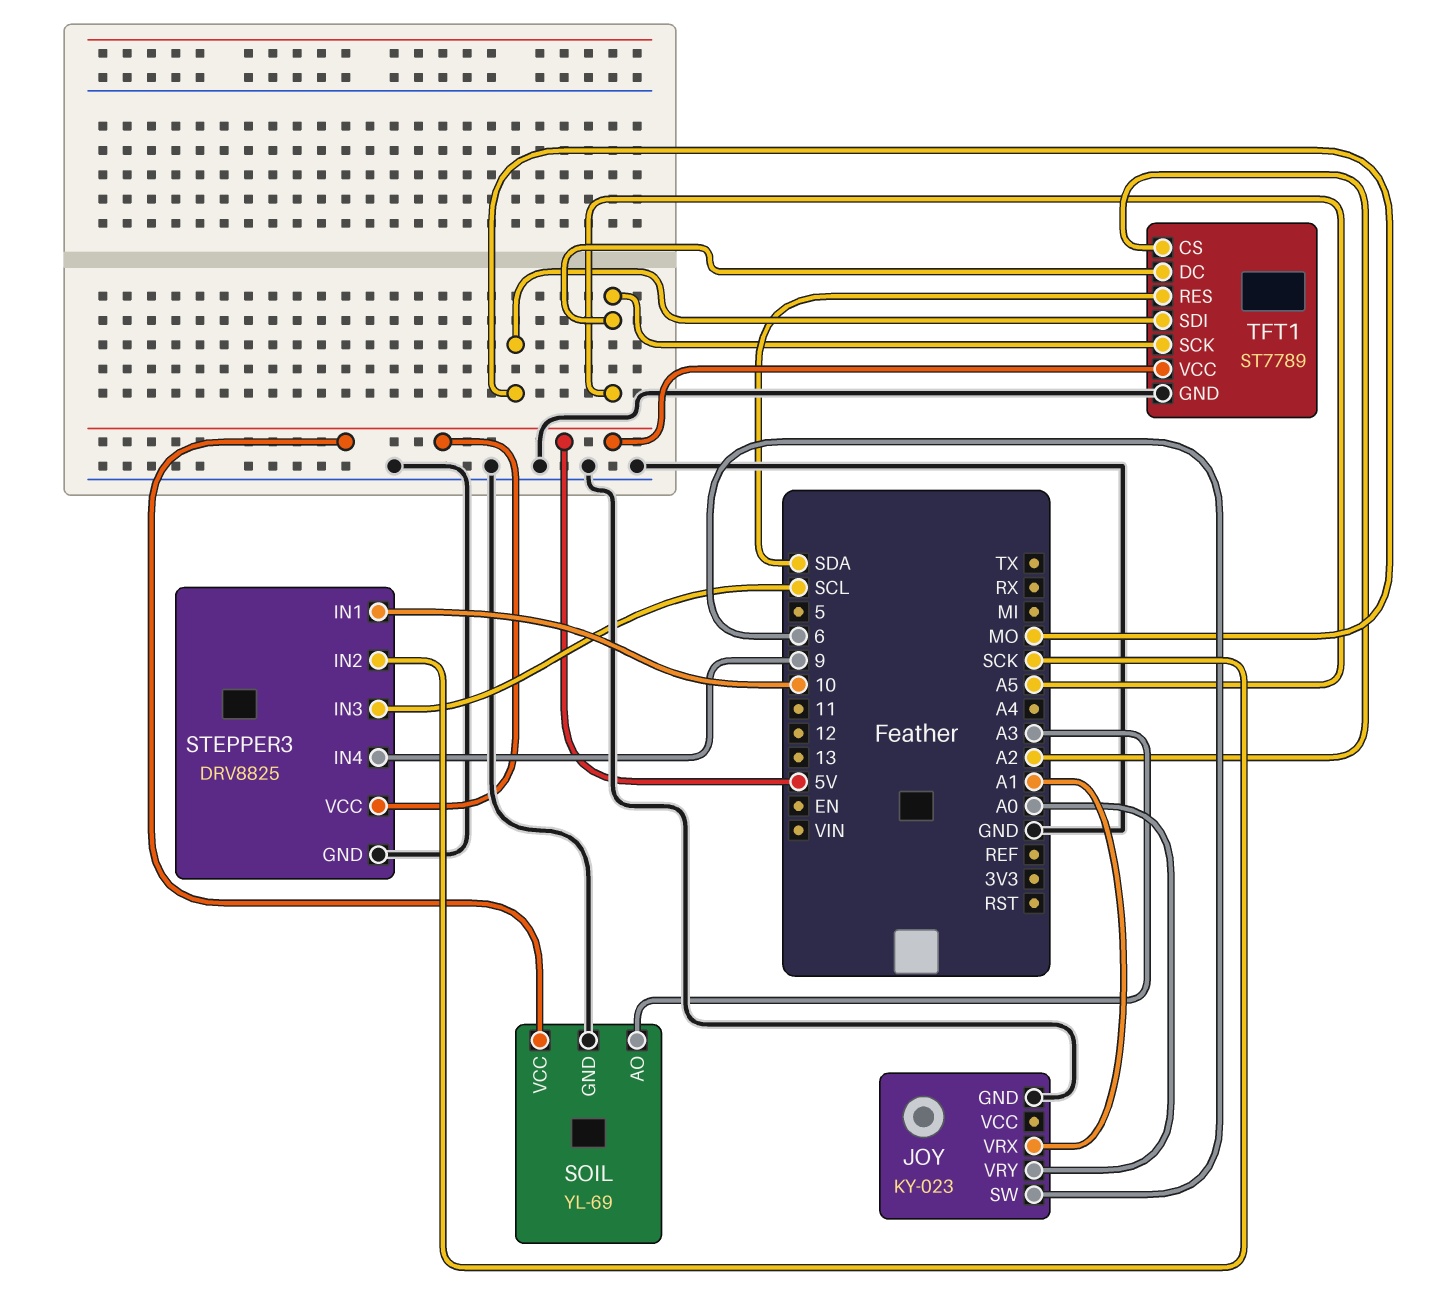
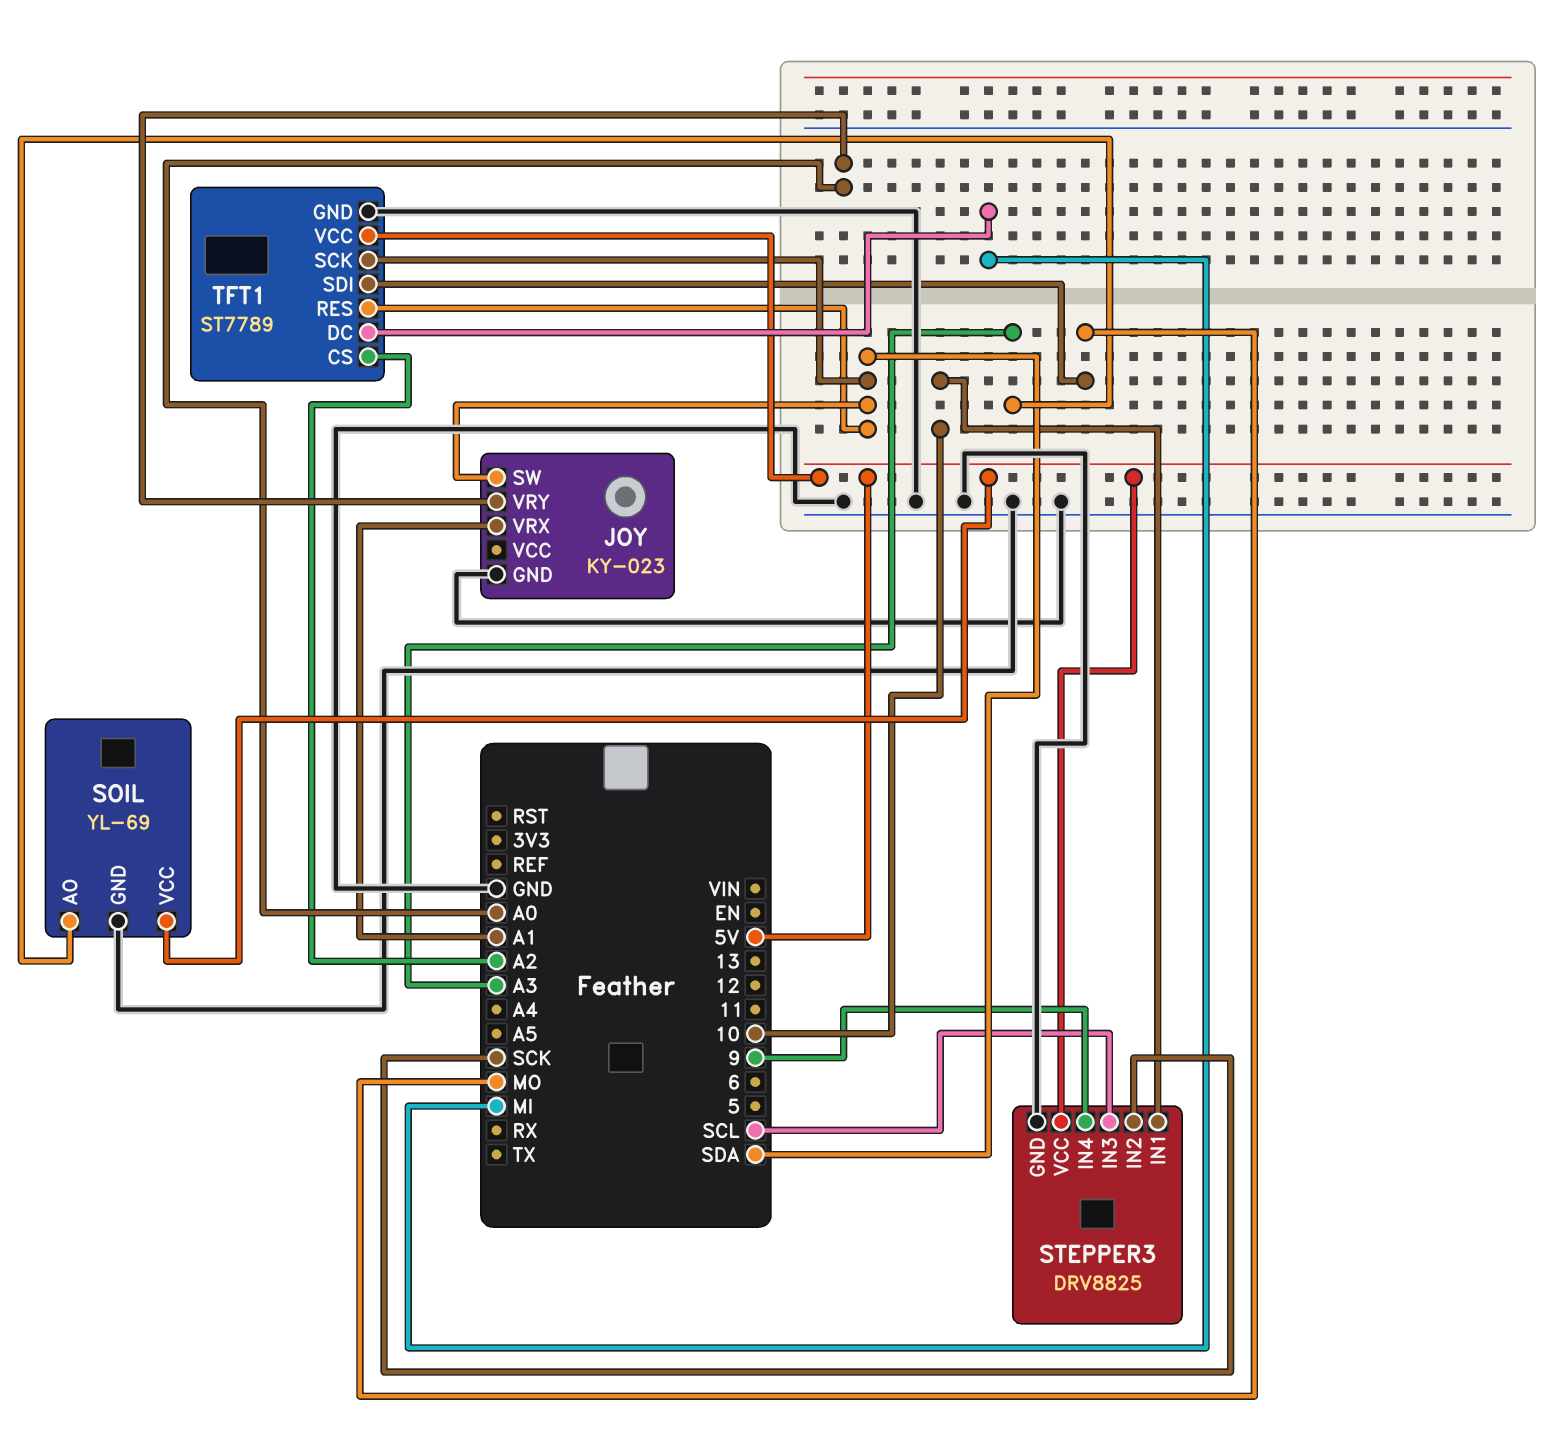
JOY pin SW: 6 -> SDA
TFT1 pin DC: A5 -> MI
TFT1 pin SCK: A5 -> SDA

